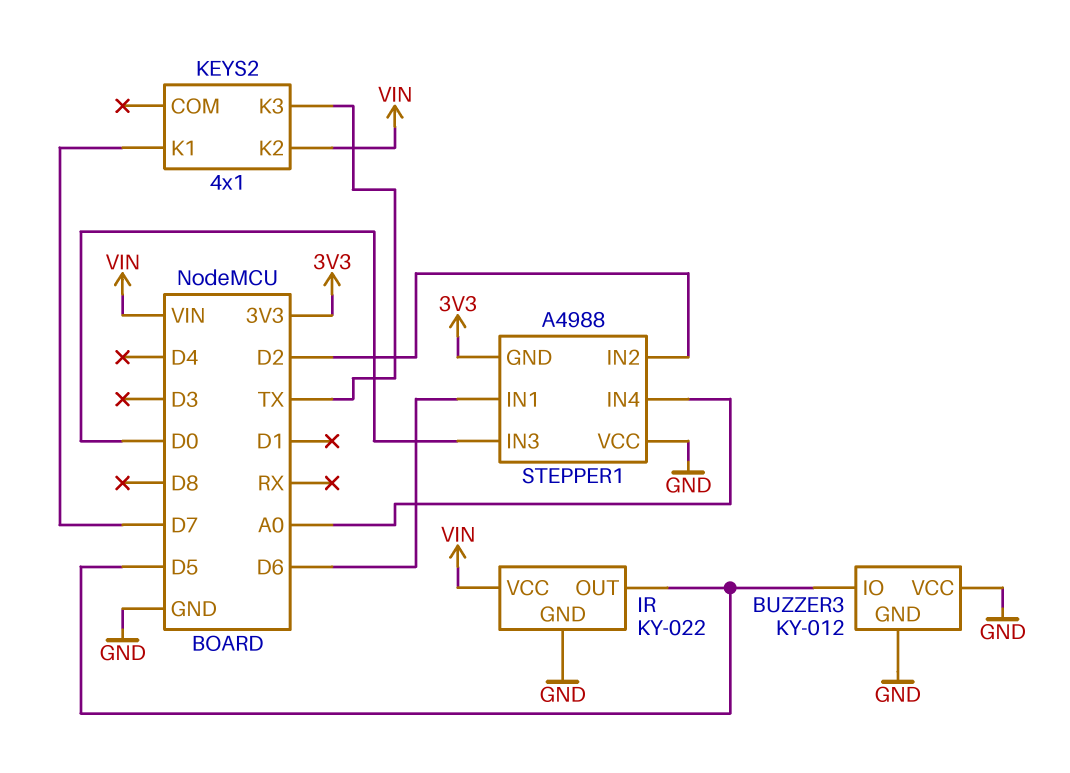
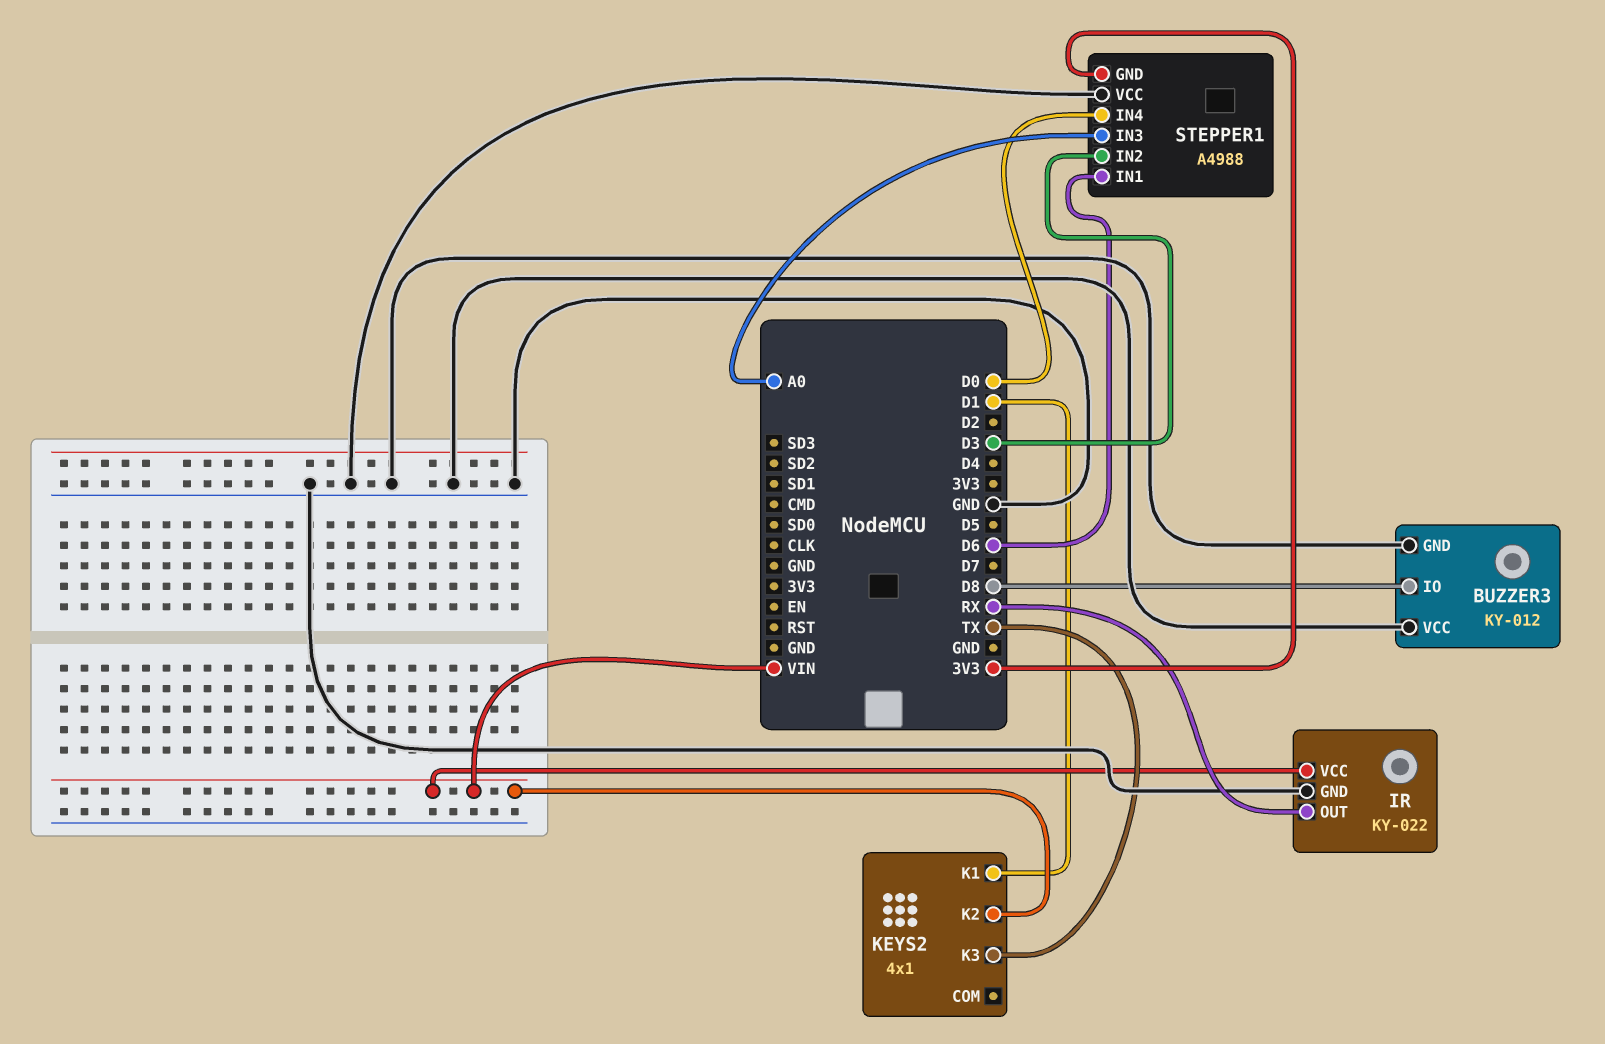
BUZZER3 pin IO: D5 -> D8
IR pin OUT: D5 -> RX
KEYS2 pin K1: D7 -> D1
STEPPER1 pin IN2: D2 -> D3
STEPPER1 pin IN3: D0 -> A0
STEPPER1 pin IN4: A0 -> D0

